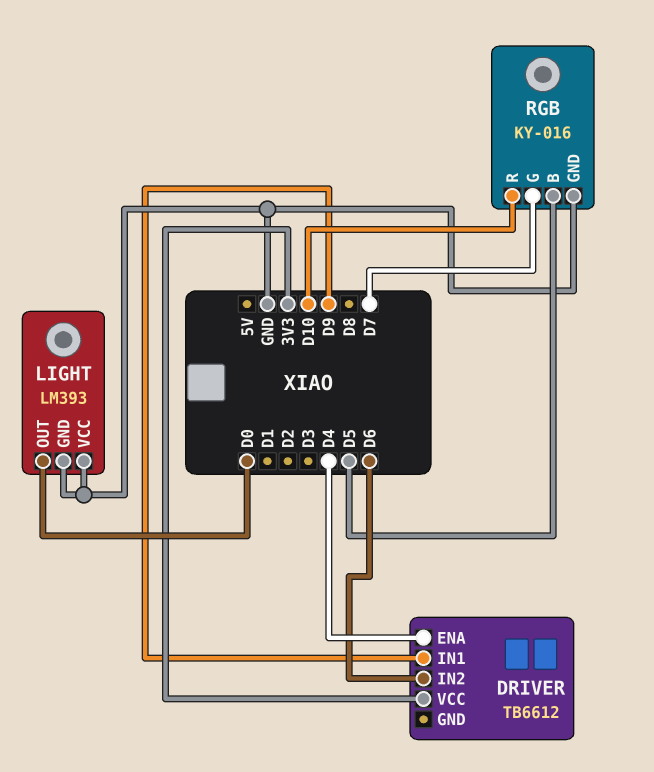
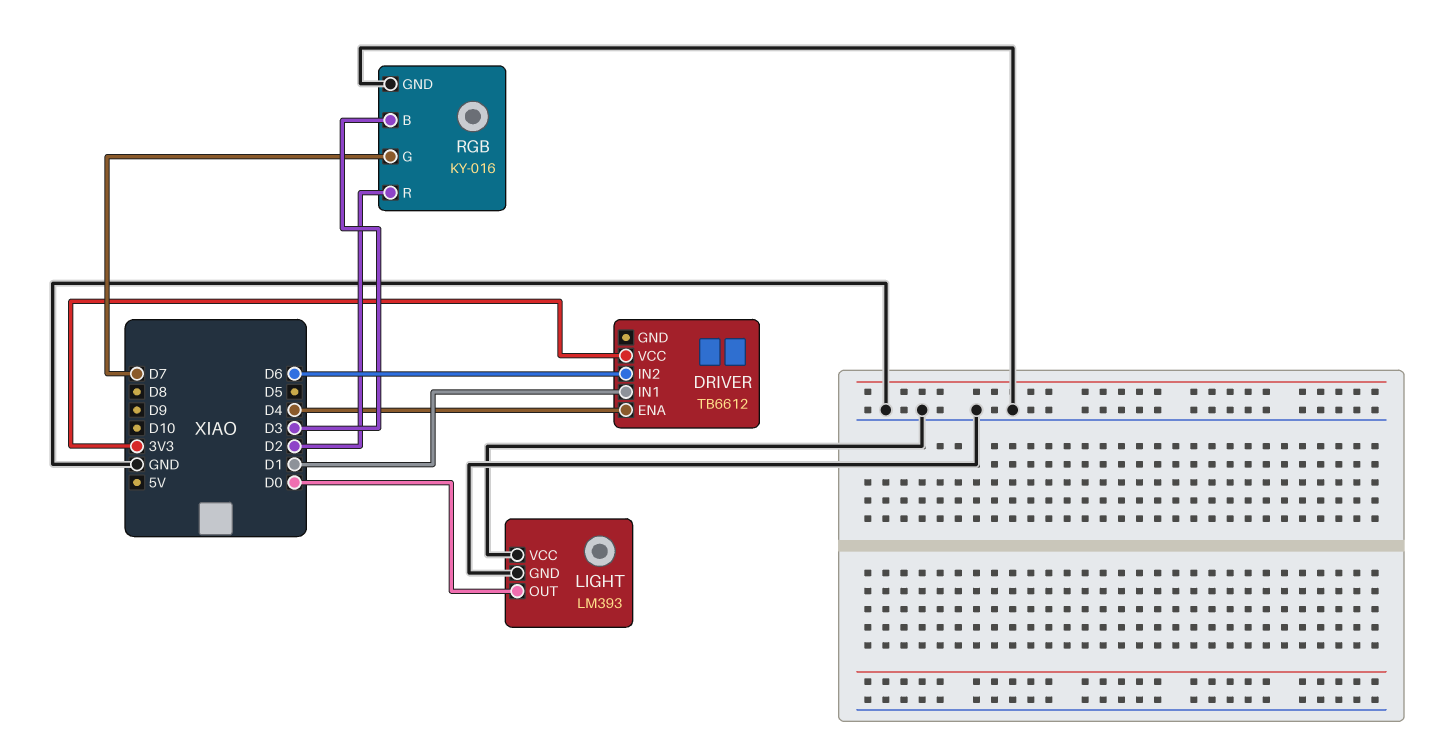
DRIVER pin IN1: D9 -> D1
RGB pin B: D5 -> D3
RGB pin R: D10 -> D2

